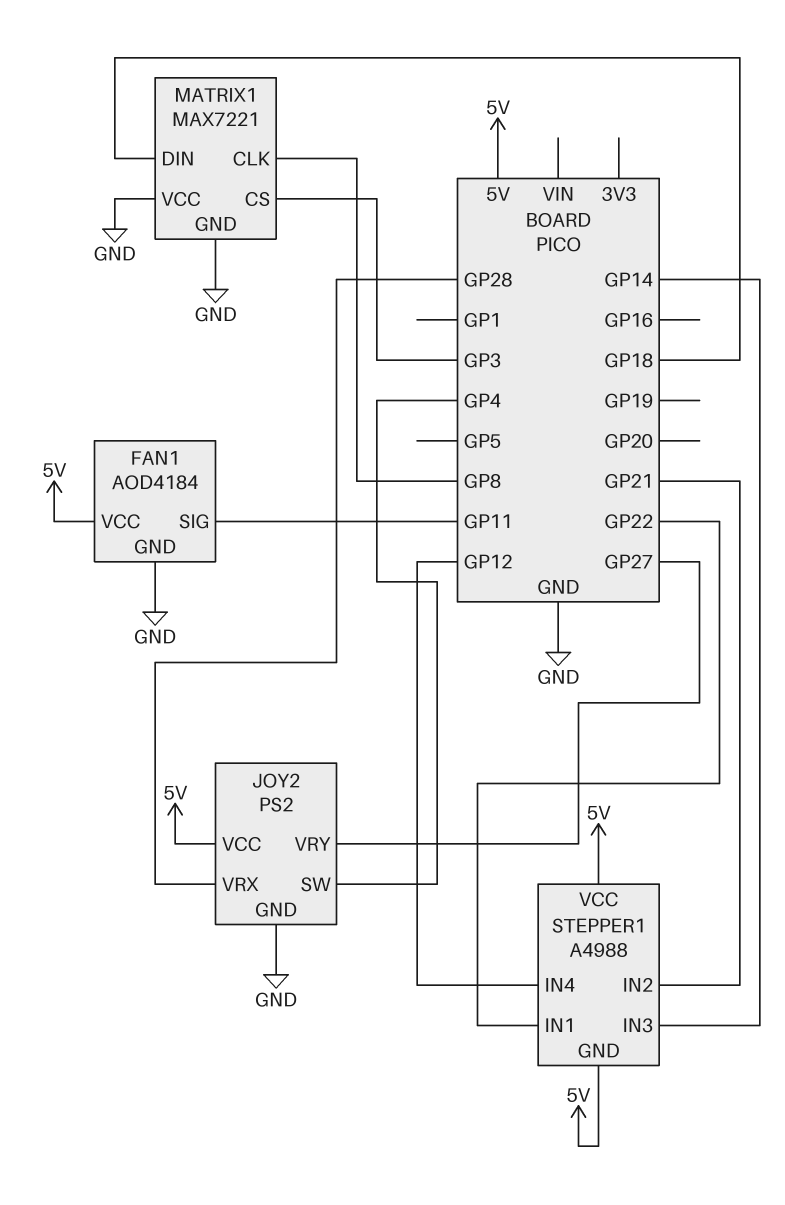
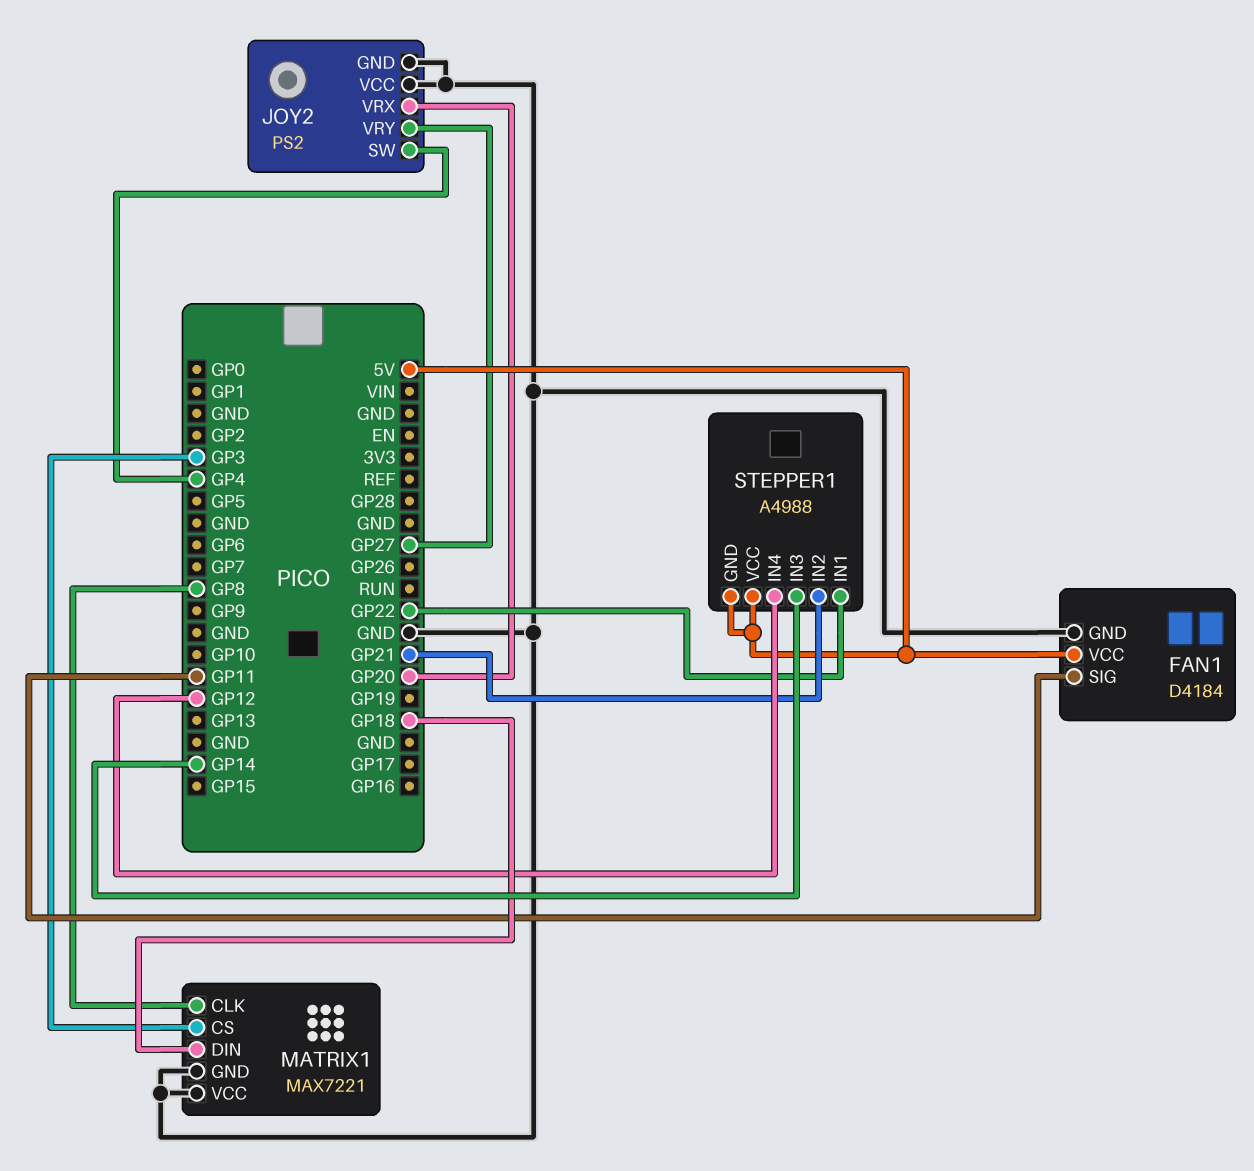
FAN1: AOD4184 -> D4184
JOY2 pin VCC: 5V -> GND
JOY2 pin VRX: GP28 -> GP20

